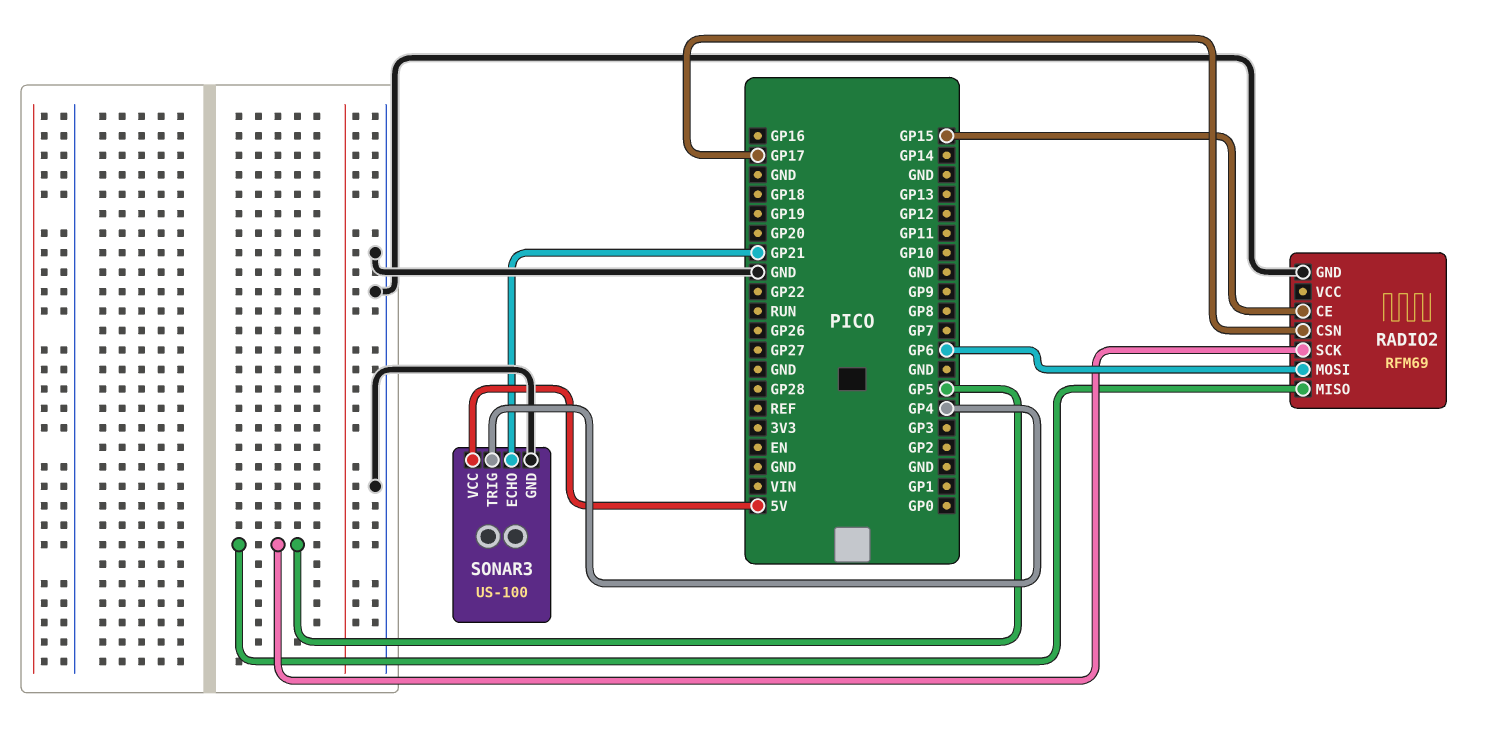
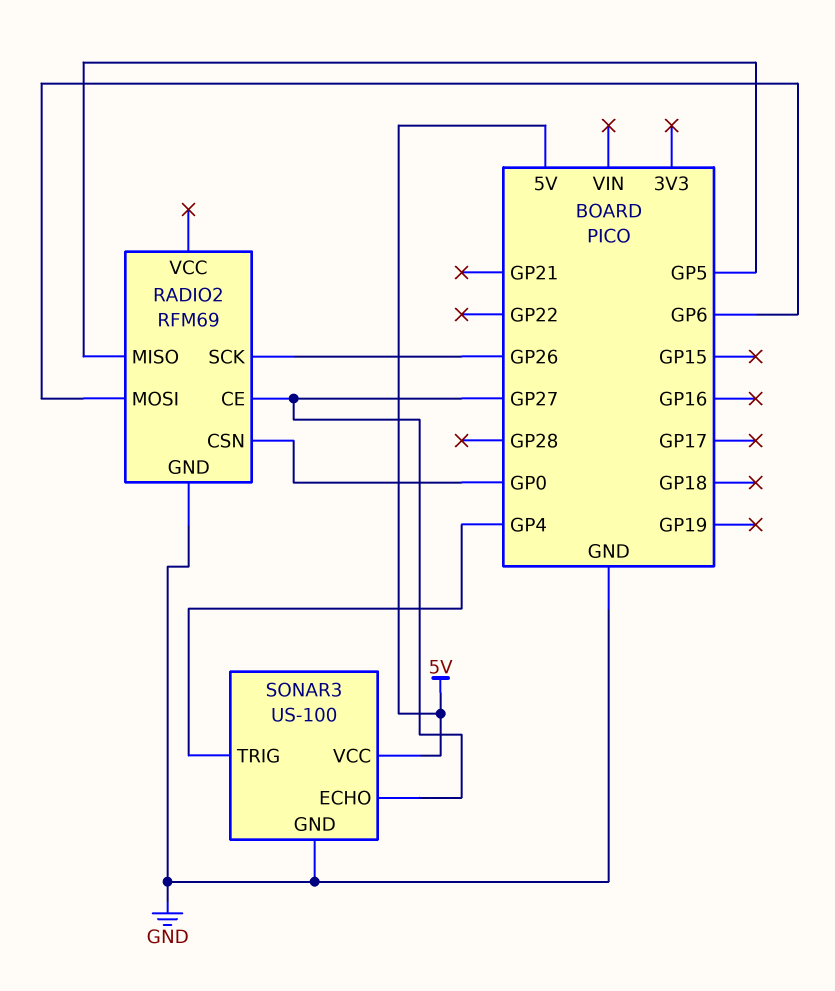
RADIO2 pin CE: GP15 -> GP27
RADIO2 pin CSN: GP17 -> GP0
RADIO2 pin SCK: GP5 -> GP26
SONAR3 pin ECHO: GP21 -> GP27

